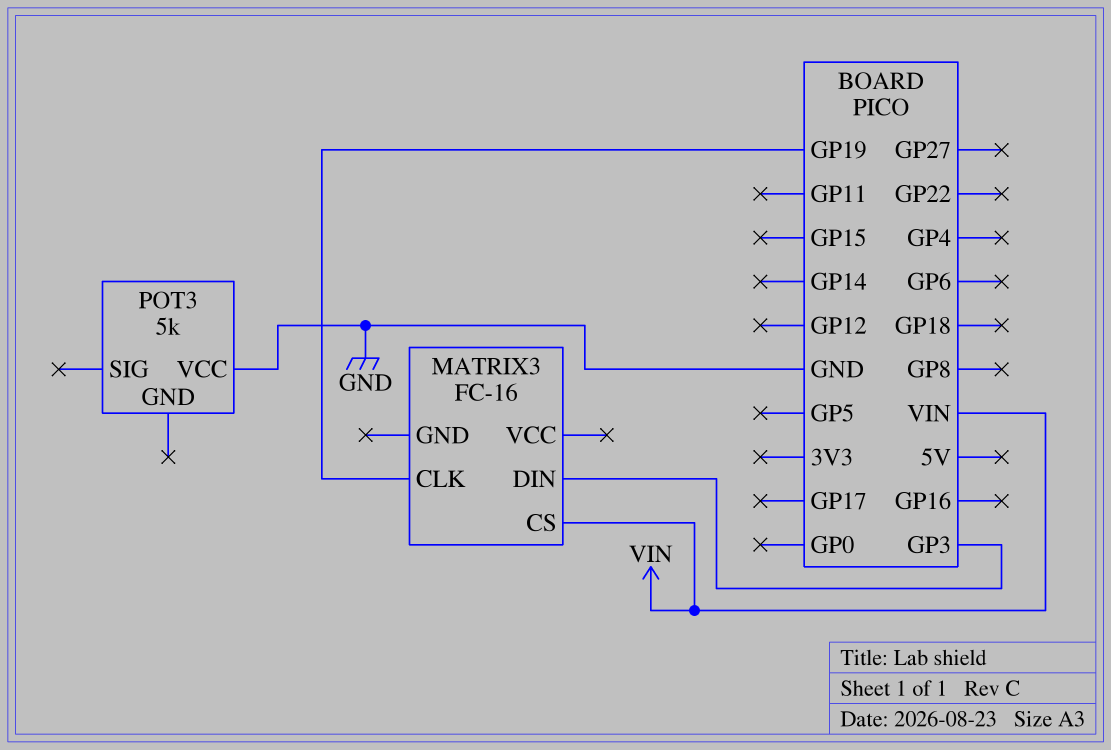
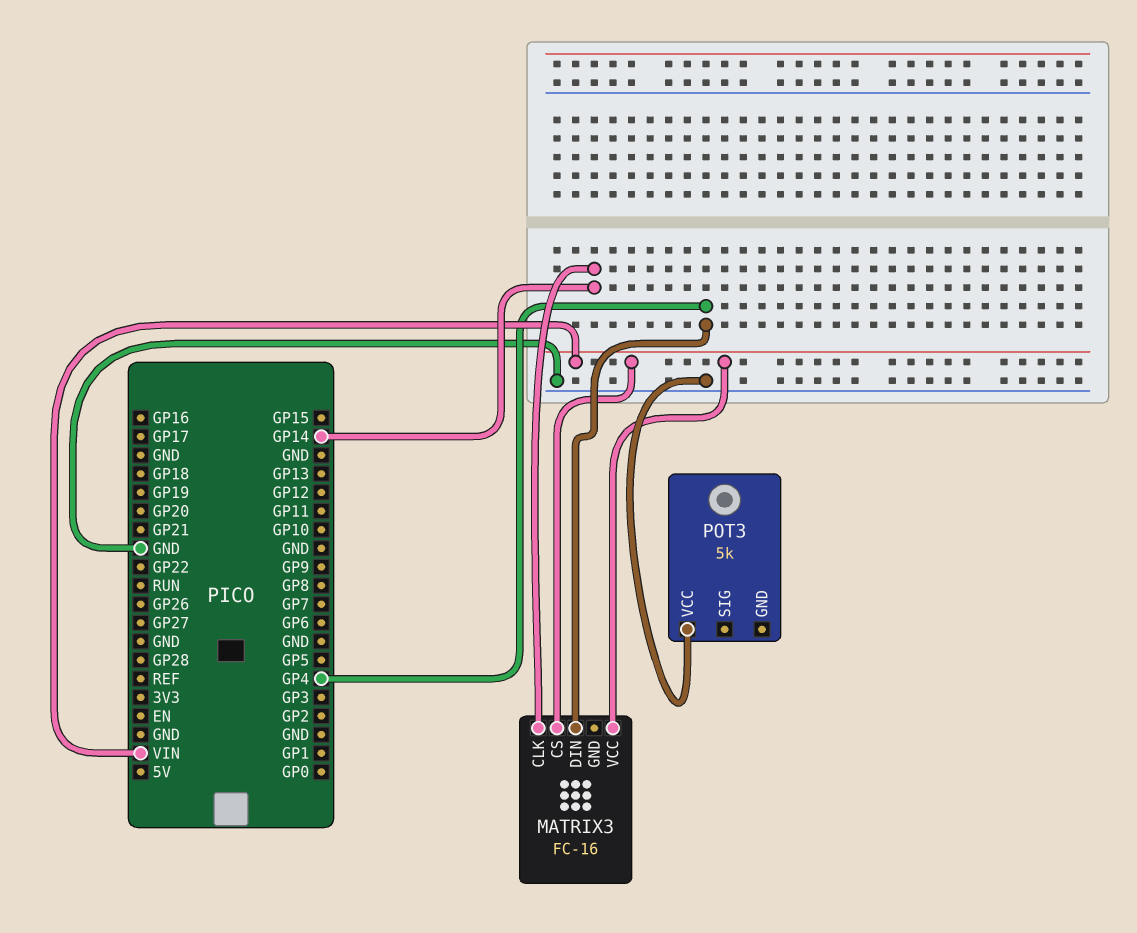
MATRIX3 pin CLK: GP19 -> GP14
MATRIX3 pin DIN: GP3 -> GP4
MATRIX3 pin VCC: none -> VIN

